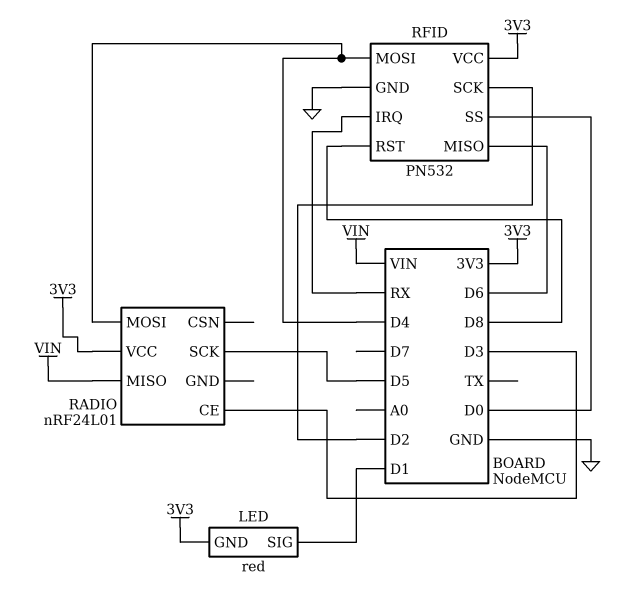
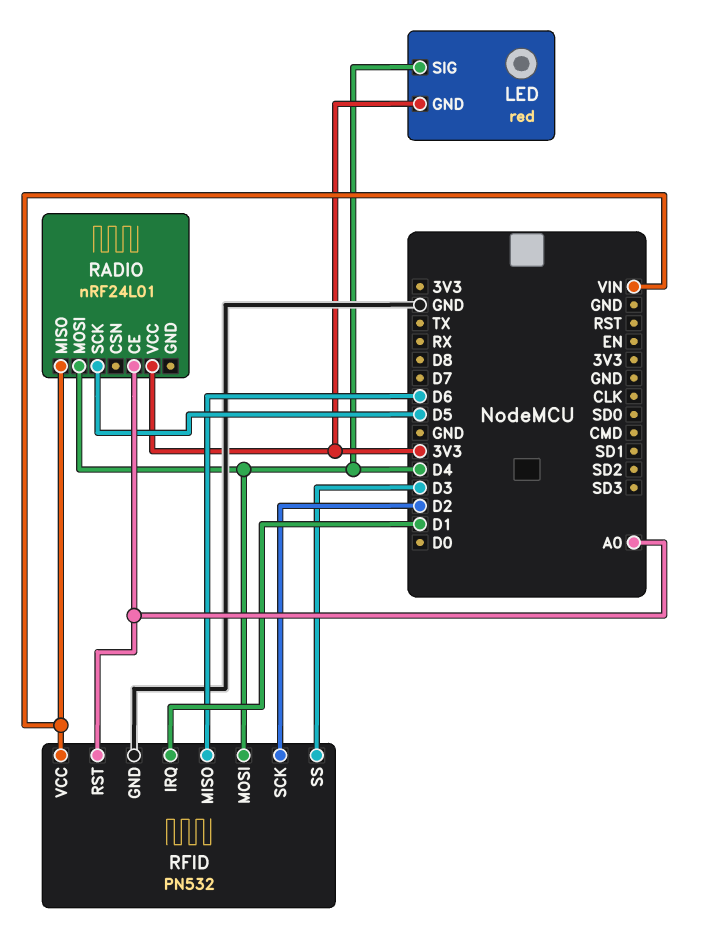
LED pin SIG: D1 -> D4
RADIO pin CE: D3 -> A0
RFID pin IRQ: RX -> D1
RFID pin RST: D8 -> A0
RFID pin SS: D0 -> D3
RFID pin VCC: 3V3 -> VIN

